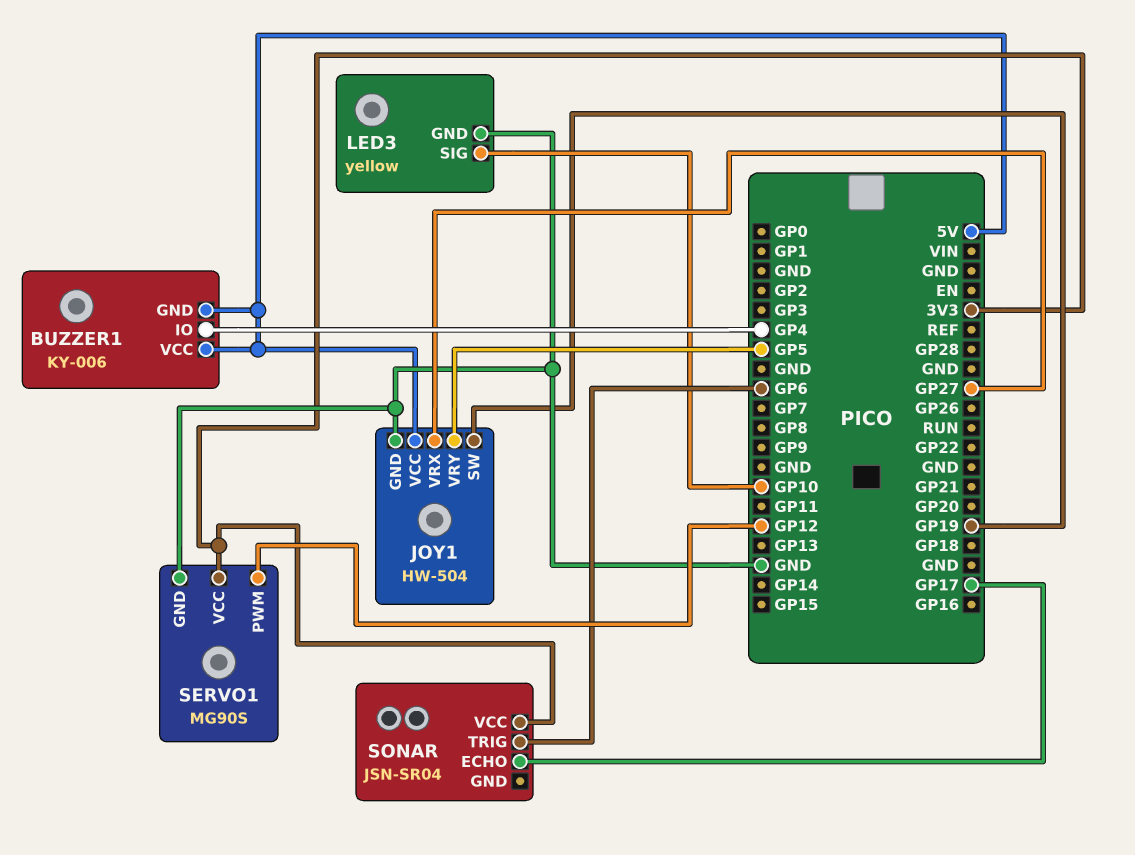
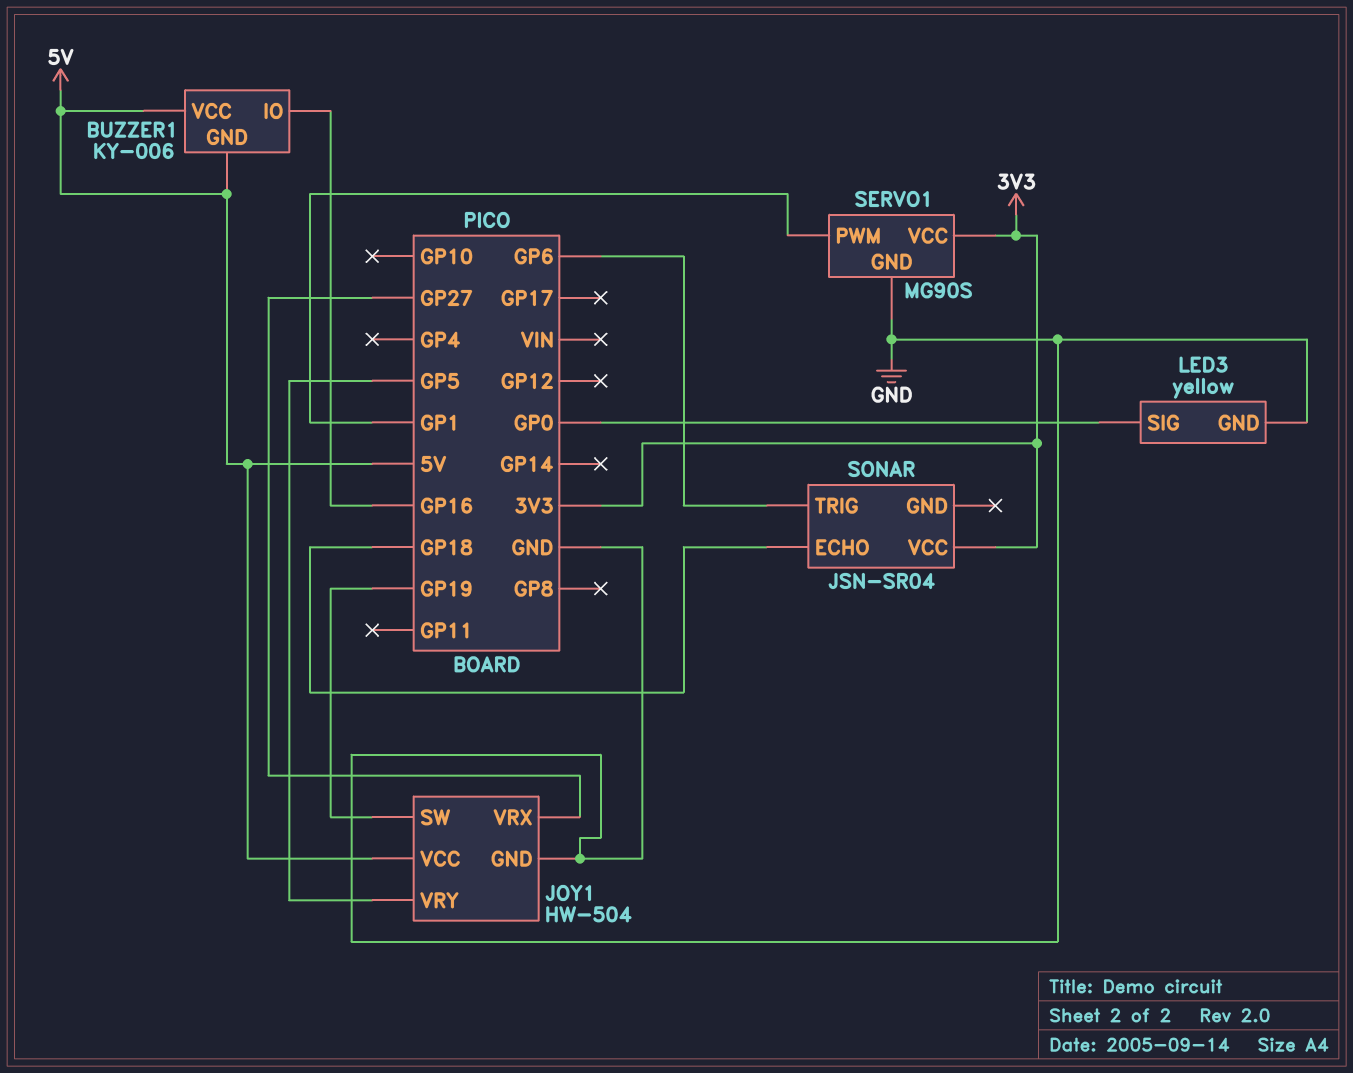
BUZZER1 pin IO: GP4 -> GP16
LED3 pin SIG: GP10 -> GP0
SERVO1 pin PWM: GP12 -> GP1
SONAR pin ECHO: GP17 -> GP18

